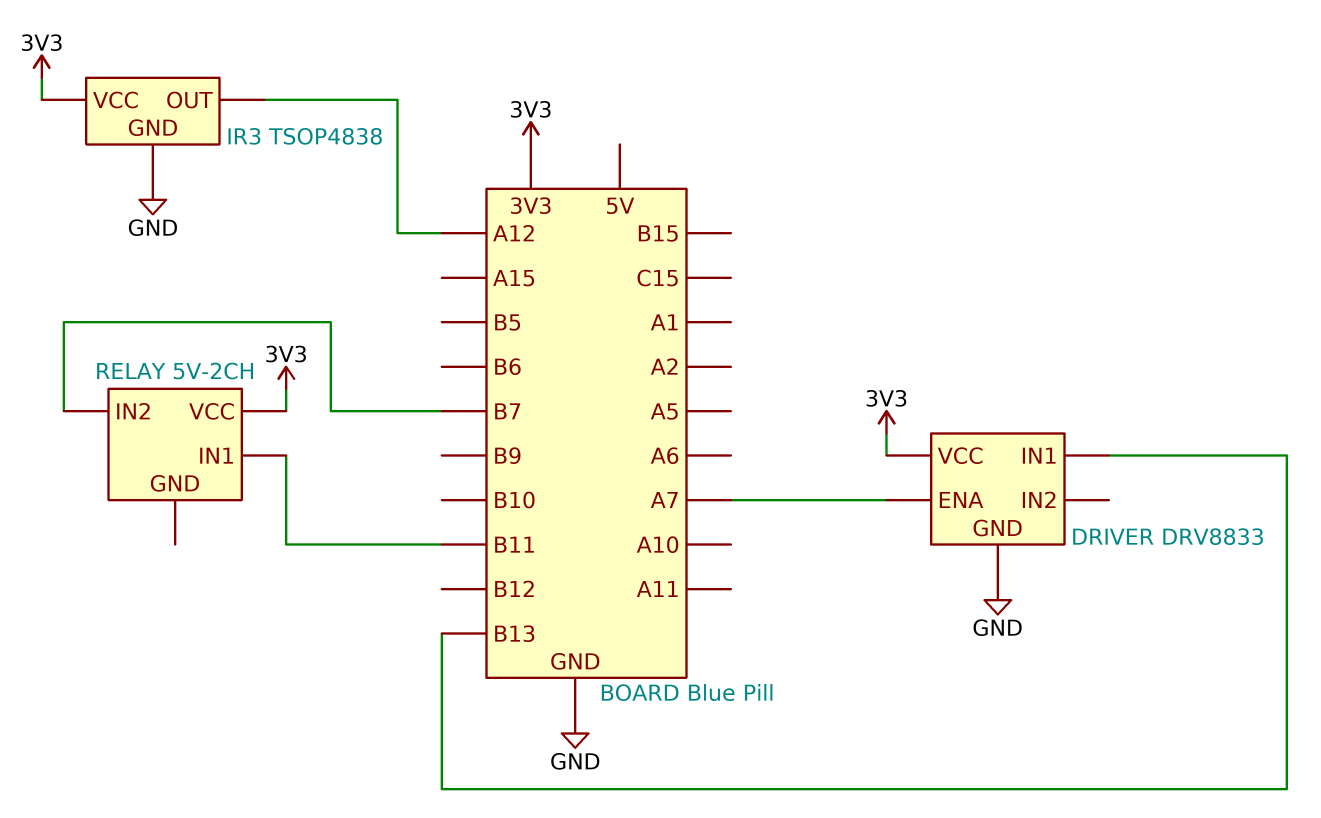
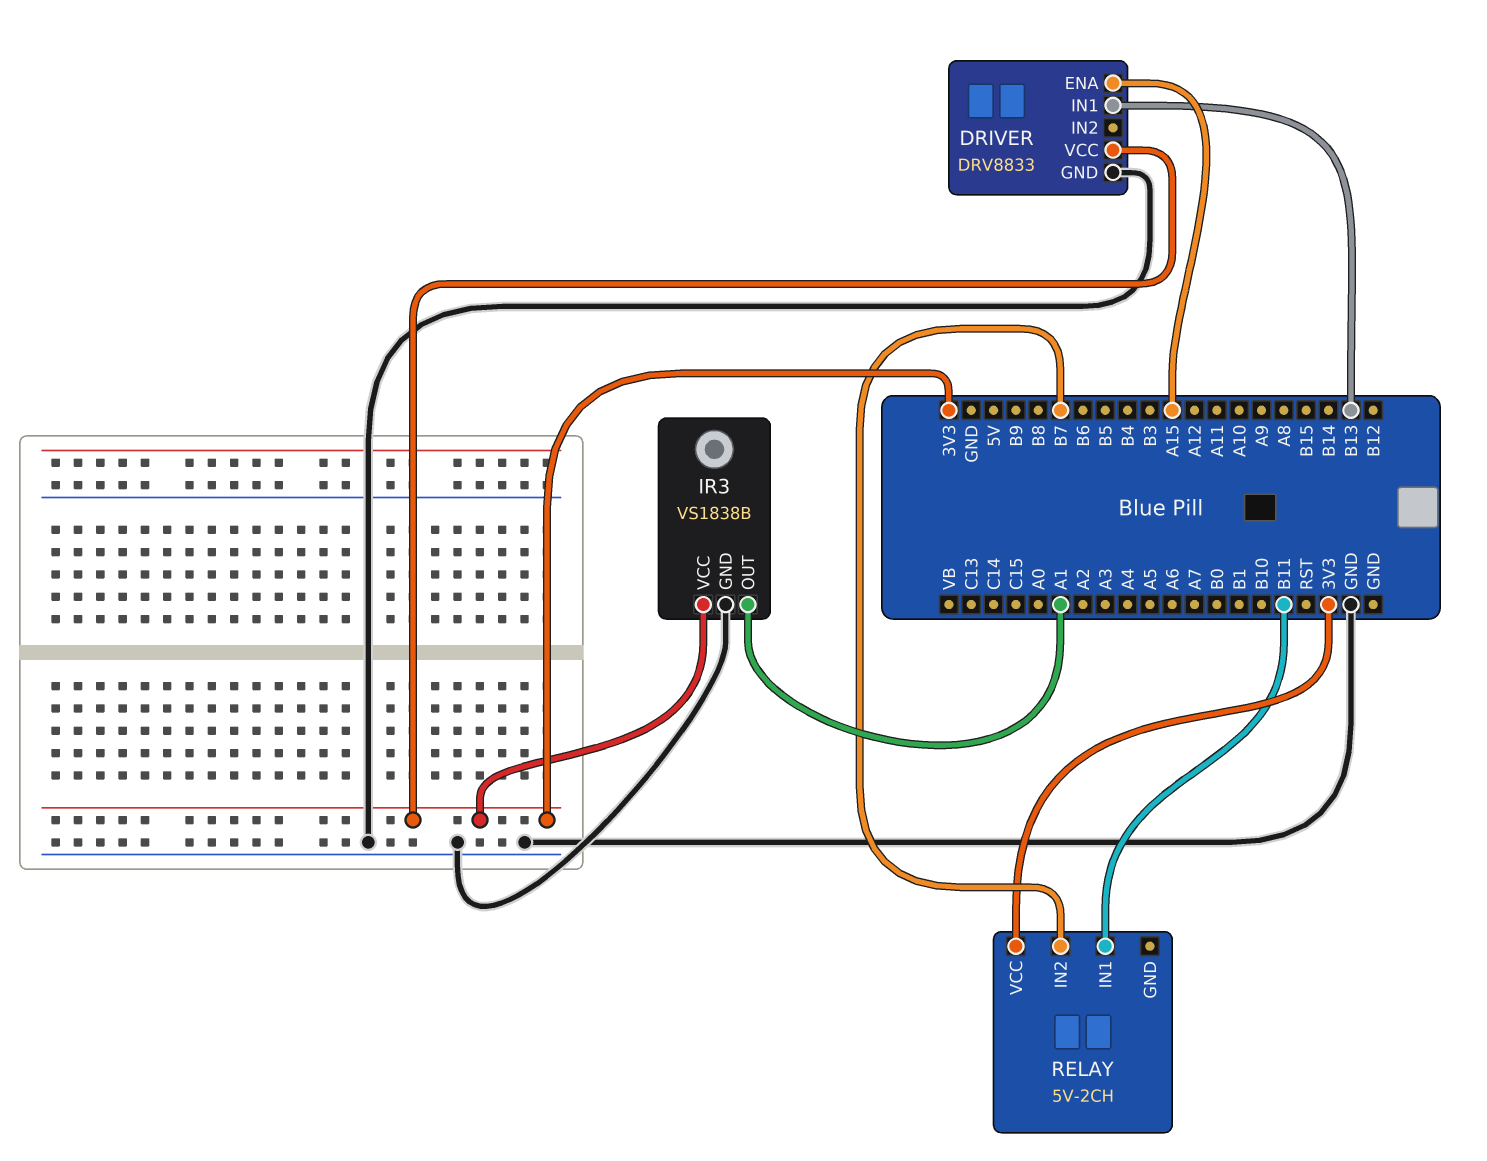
DRIVER pin ENA: A7 -> A15
IR3: TSOP4838 -> VS1838B
IR3 pin OUT: A12 -> A1

